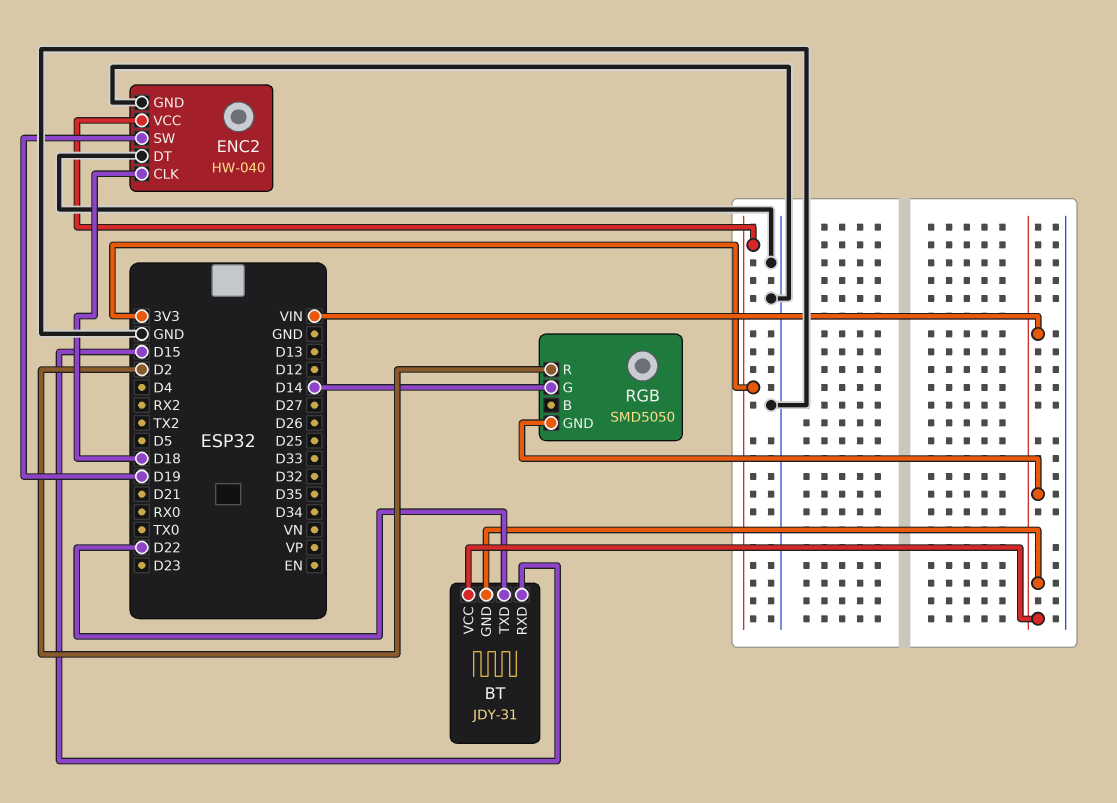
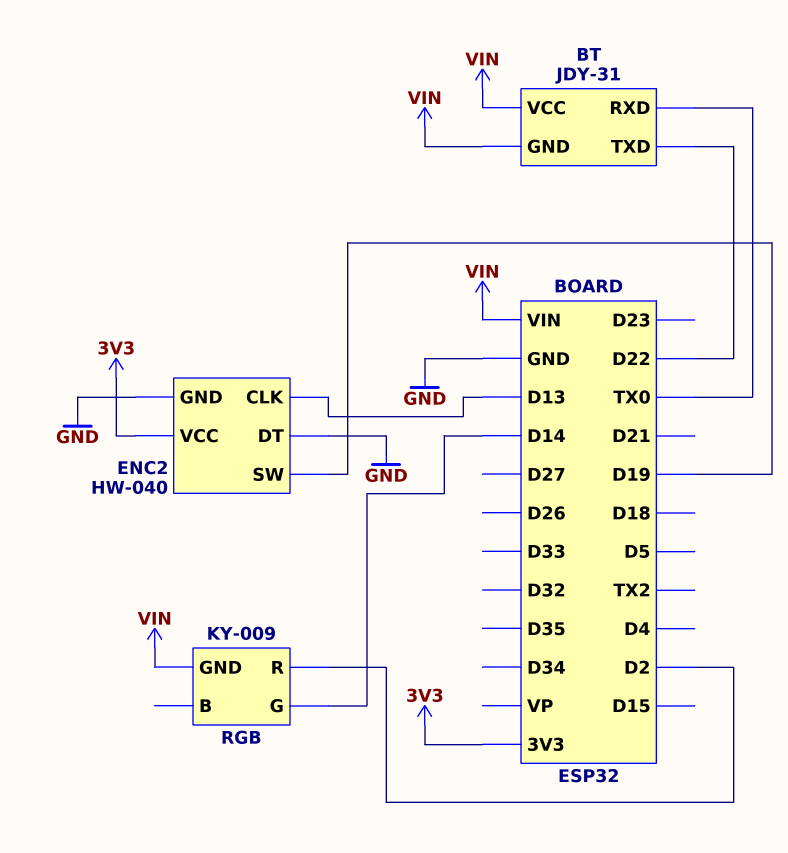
BT pin RXD: D15 -> TX0
ENC2 pin CLK: D18 -> D13
RGB: SMD5050 -> KY-009

